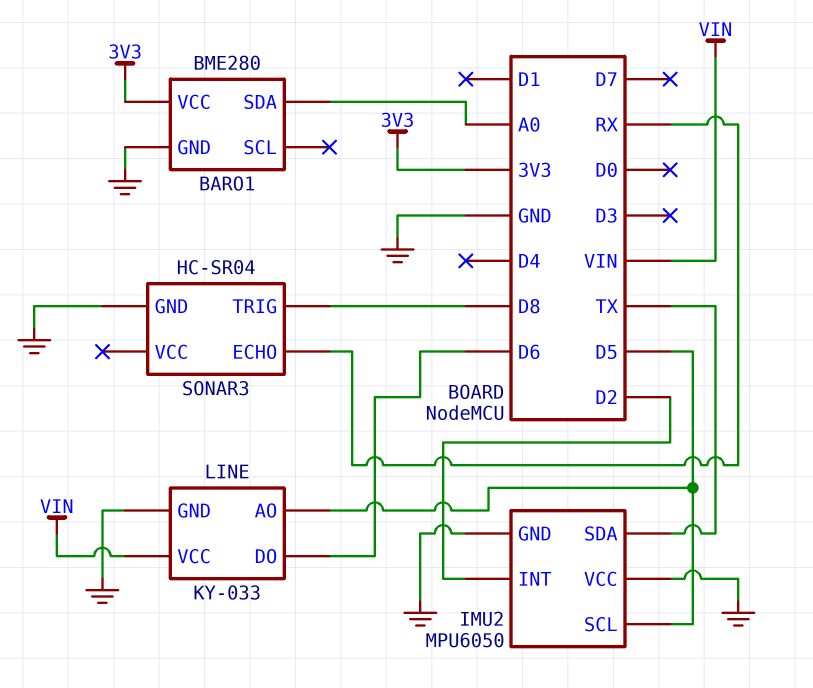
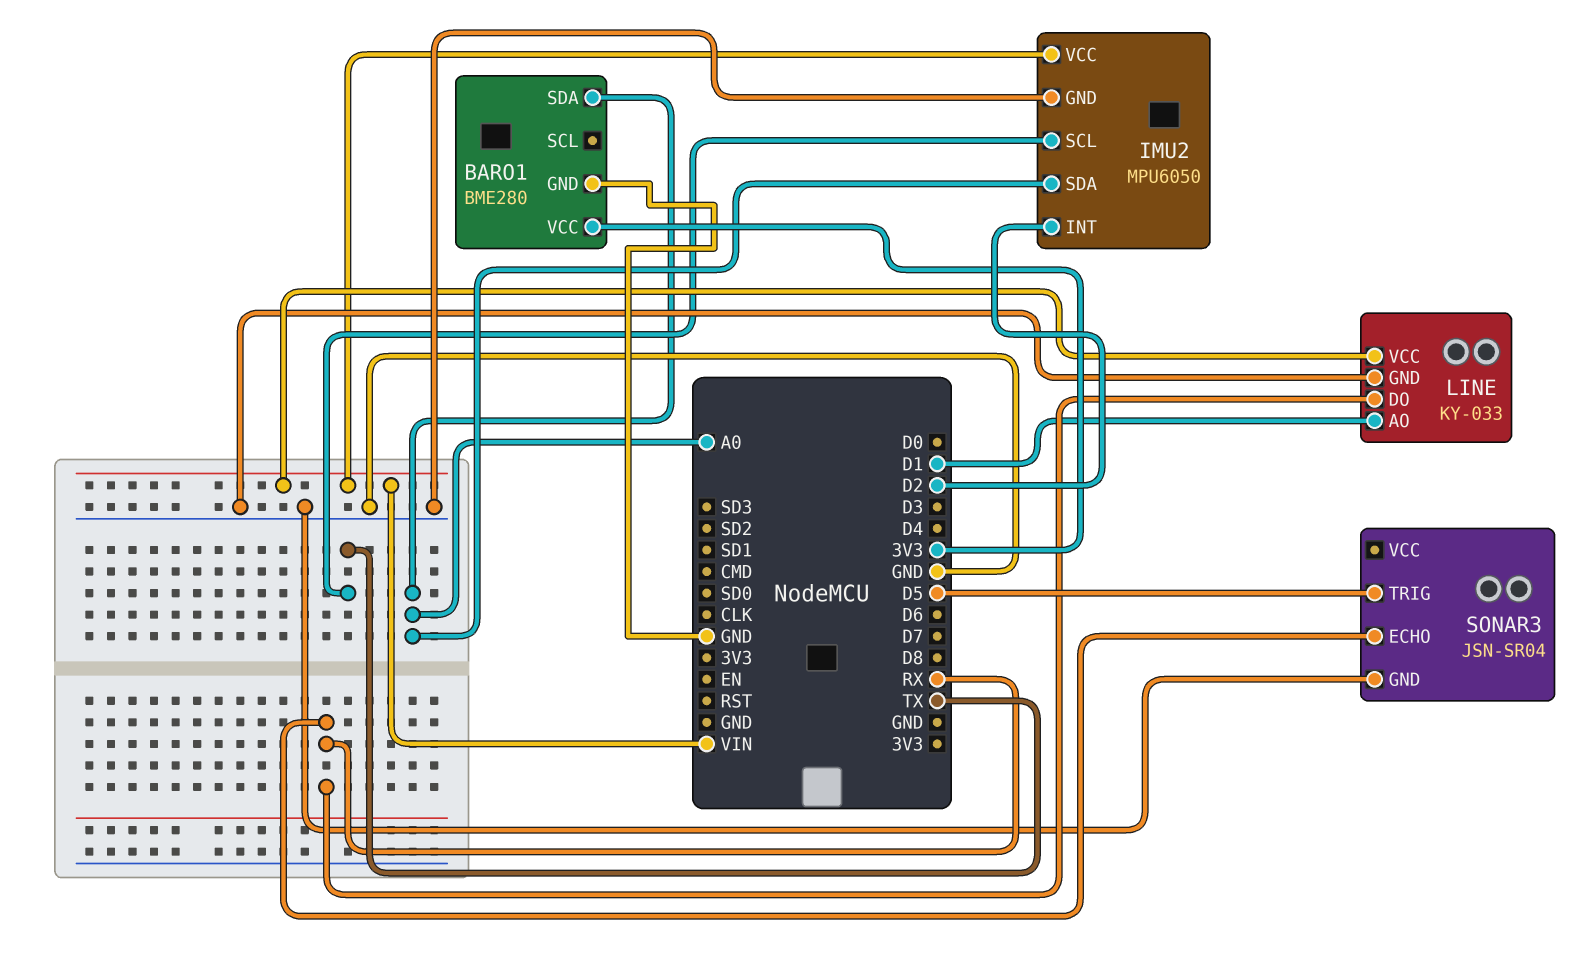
IMU2 pin SCL: D5 -> TX
IMU2 pin SDA: TX -> A0
IMU2 pin VCC: GND -> VIN
LINE pin AO: D5 -> D1
LINE pin DO: D6 -> RX
SONAR3: HC-SR04 -> JSN-SR04
SONAR3 pin TRIG: D8 -> D5

